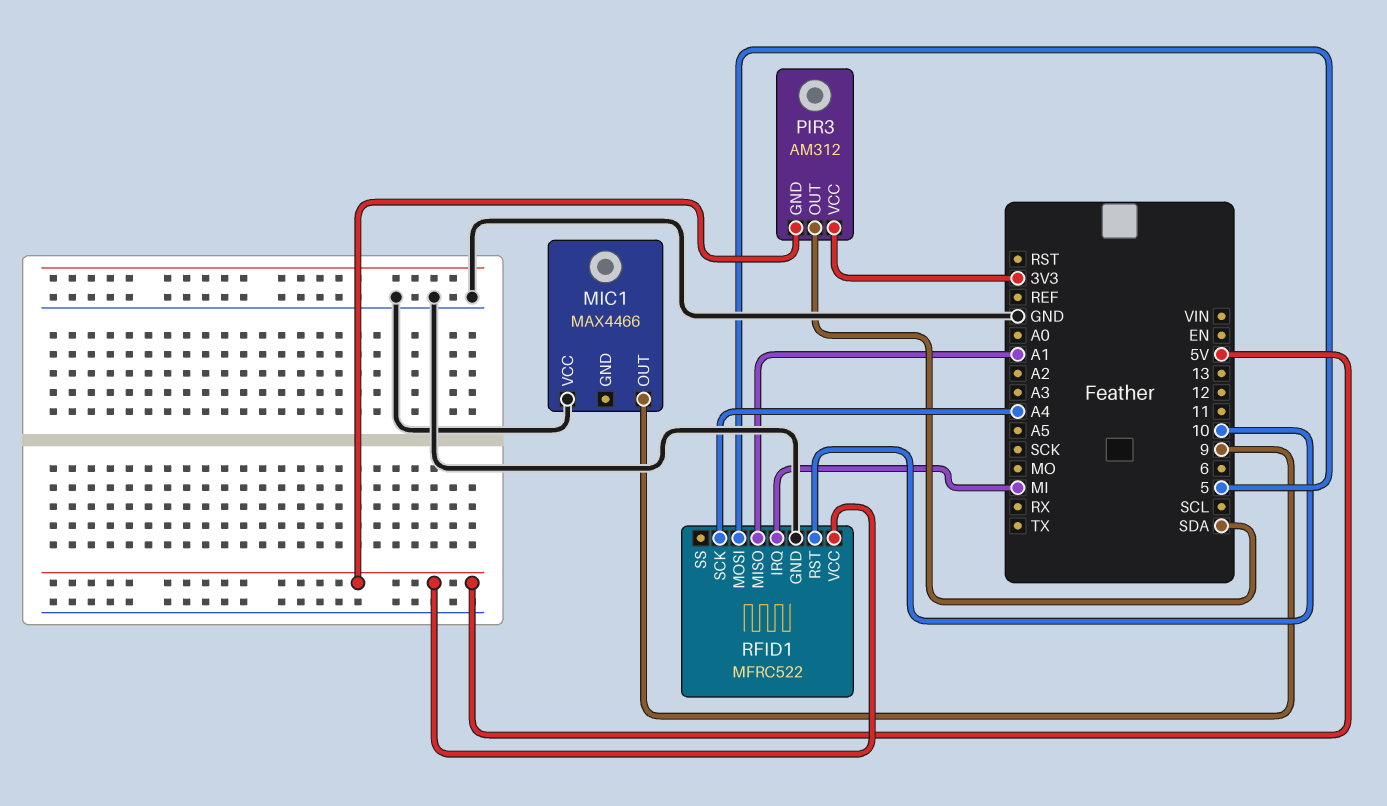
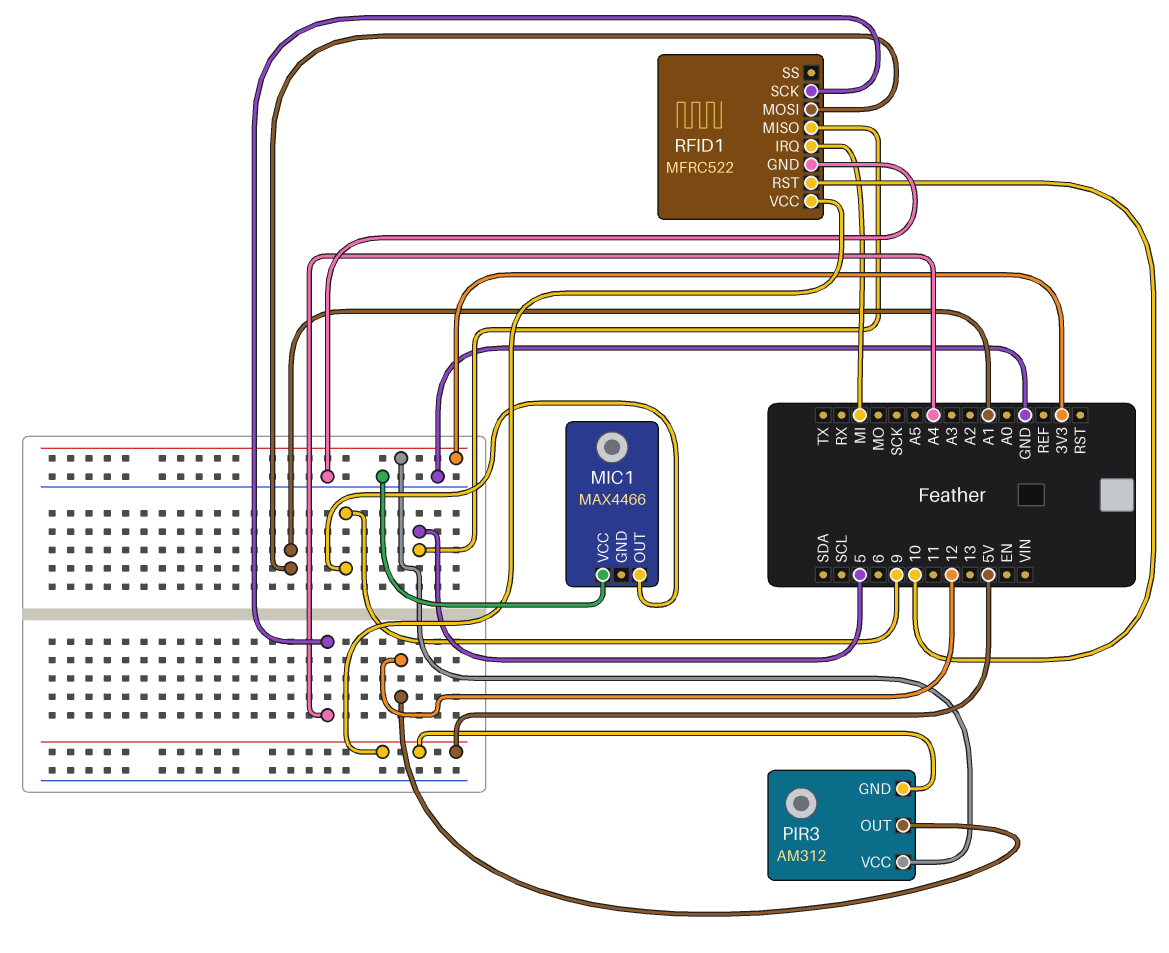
PIR3 pin OUT: SDA -> 12
RFID1 pin MISO: A1 -> 5
RFID1 pin MOSI: 5 -> A1

